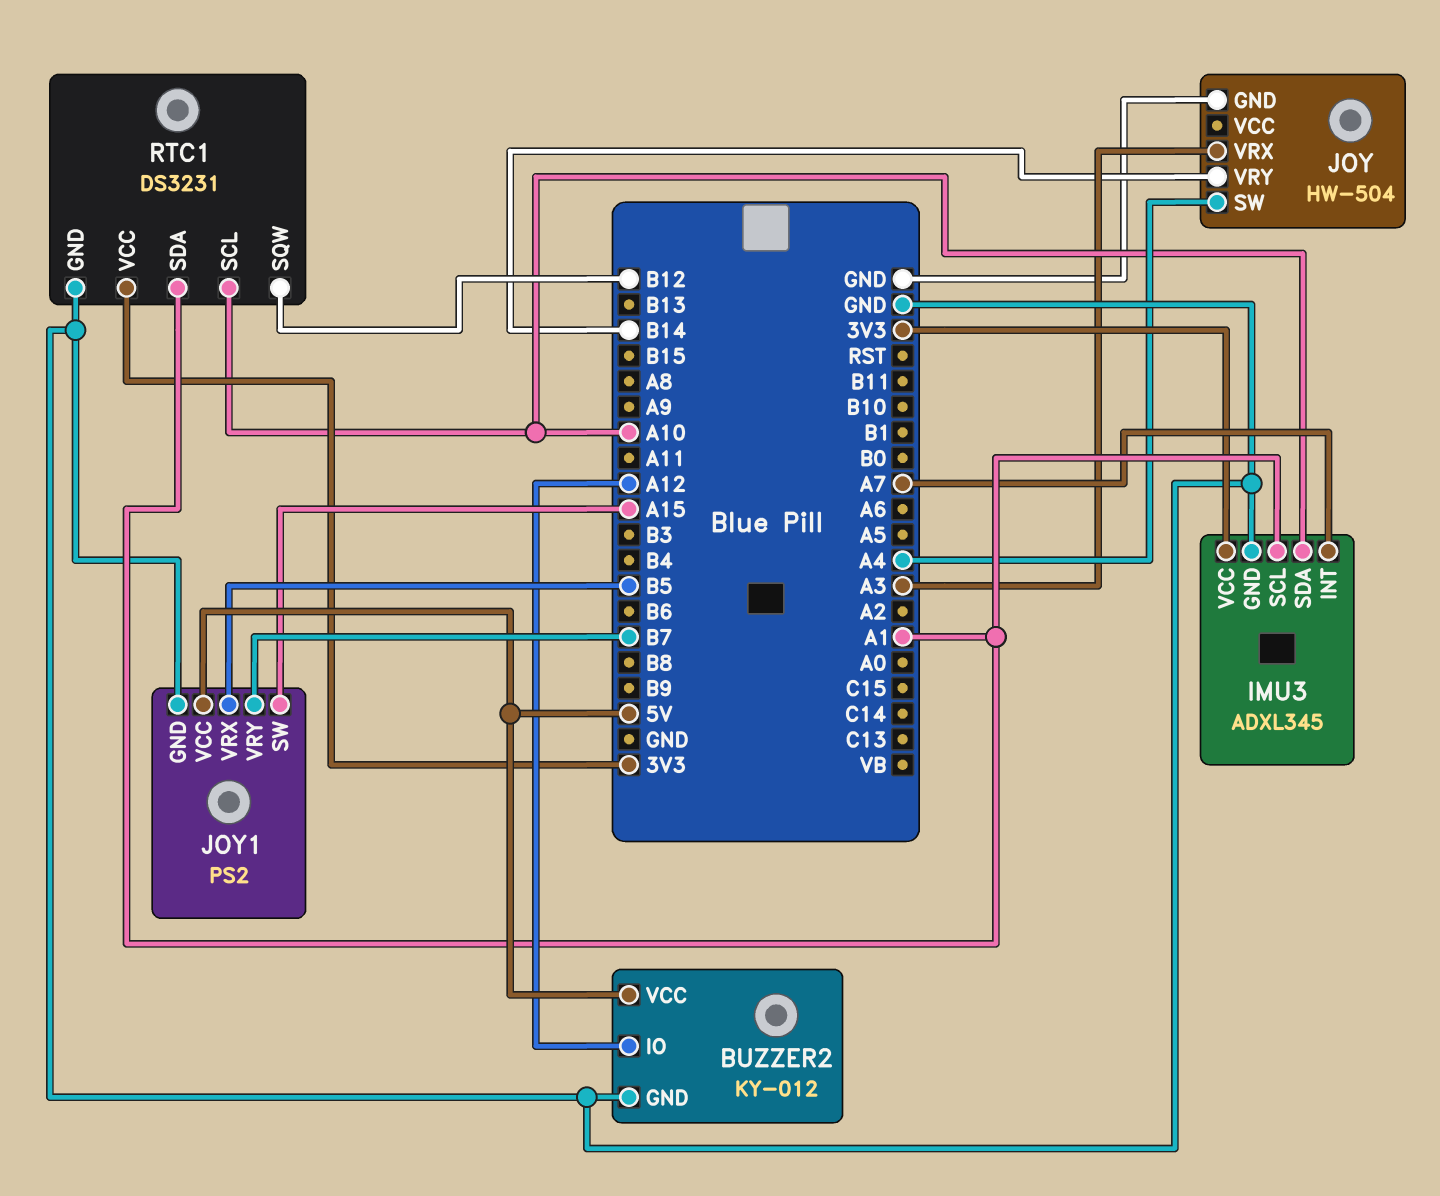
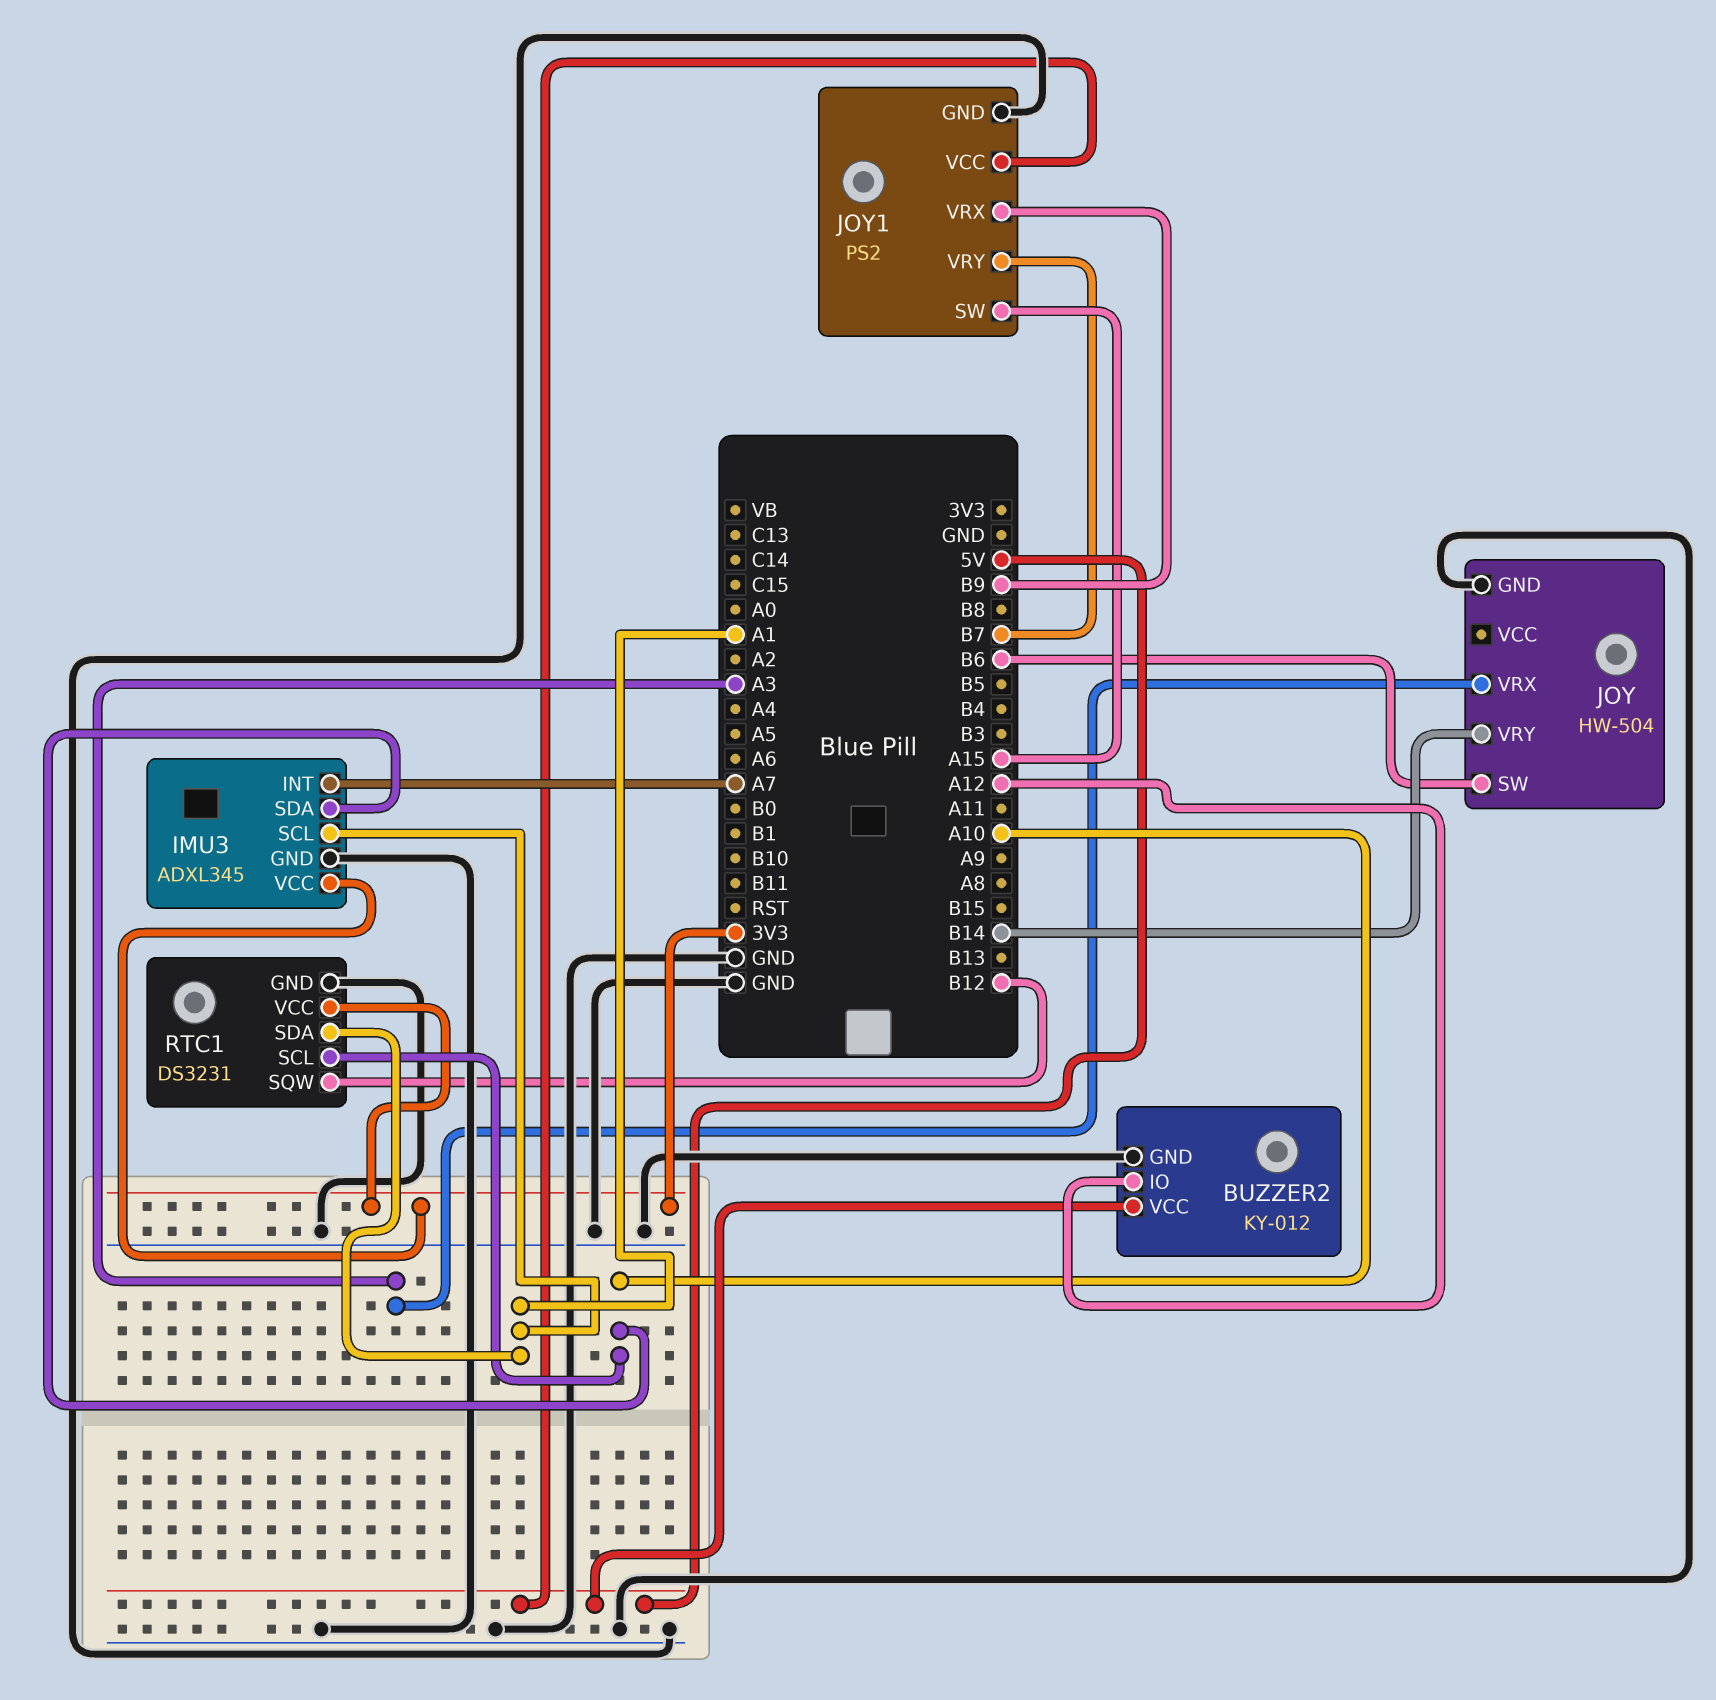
JOY pin SW: A4 -> B6
JOY1 pin VRX: B5 -> B9

